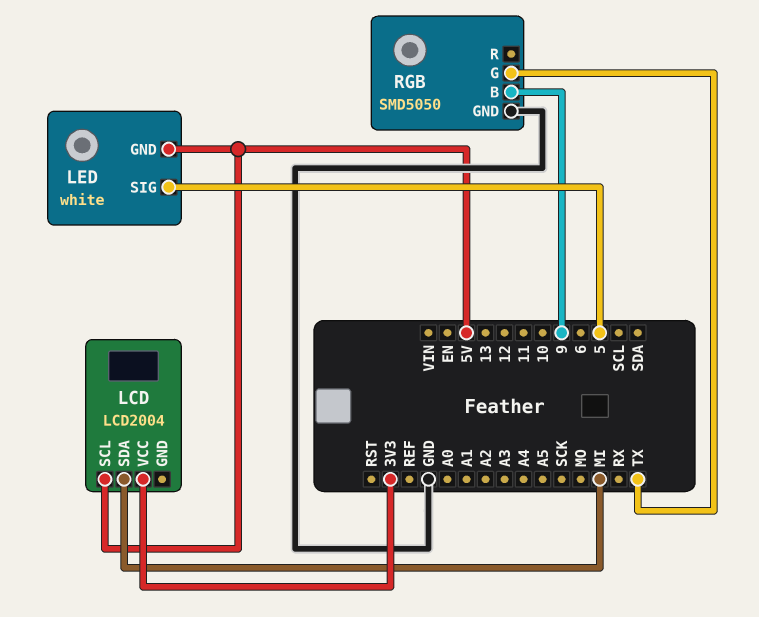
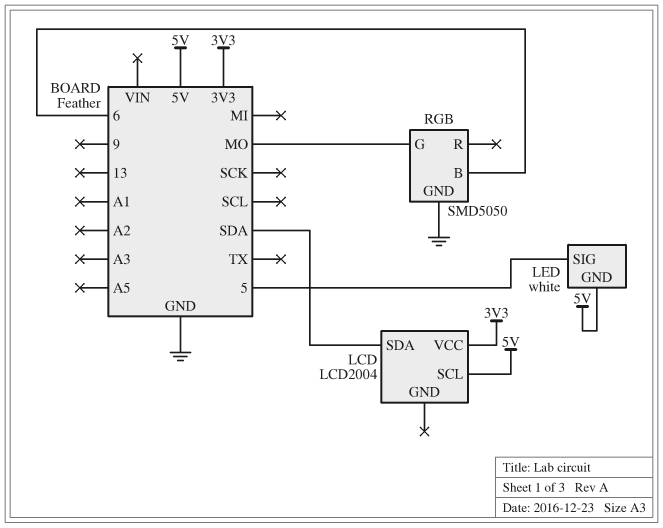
LCD pin SDA: MI -> SDA
RGB pin B: 9 -> 6
RGB pin G: TX -> MO

